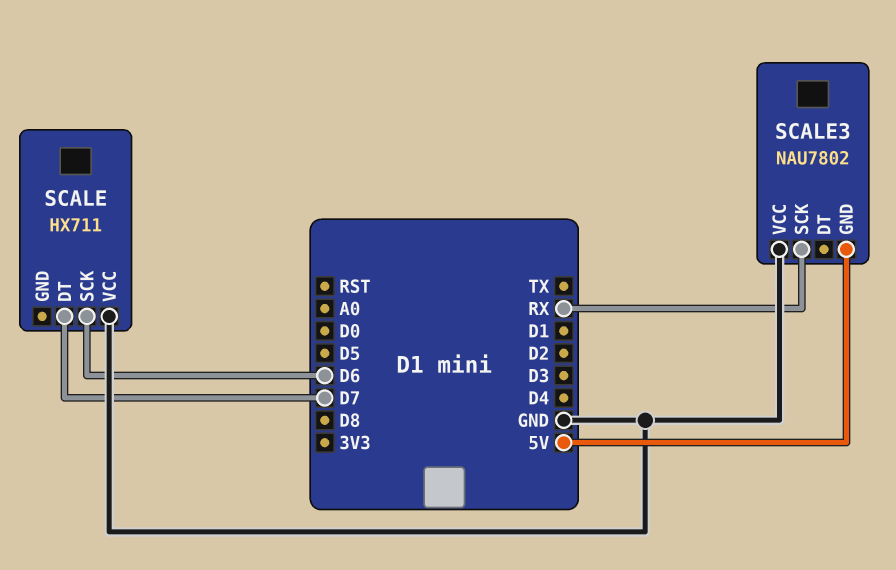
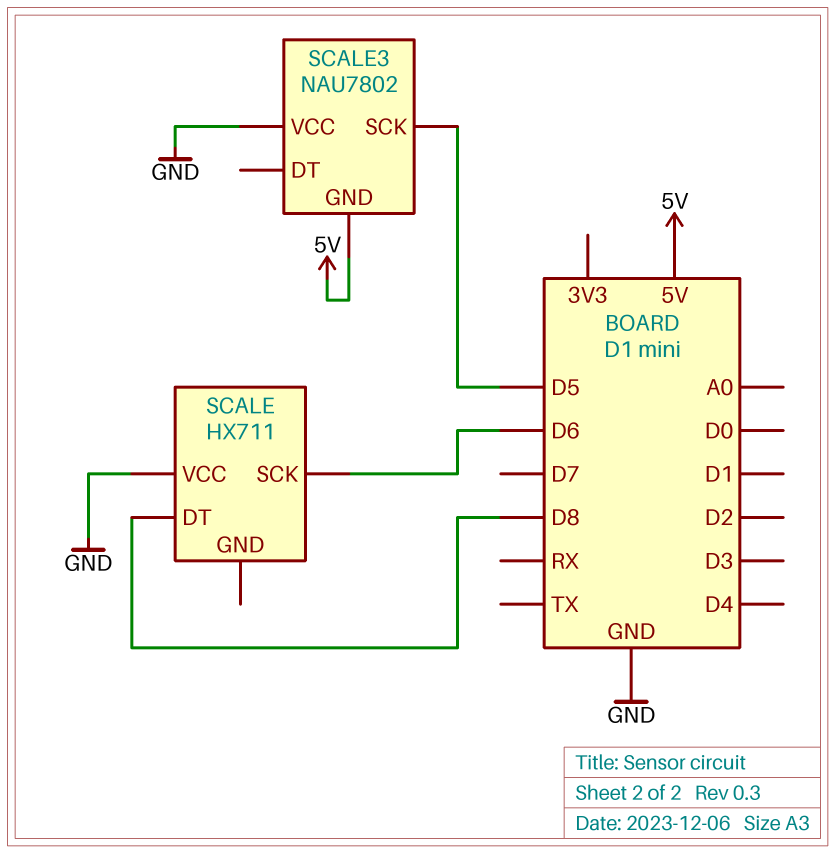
SCALE pin DT: D7 -> D8
SCALE3 pin SCK: RX -> D5

